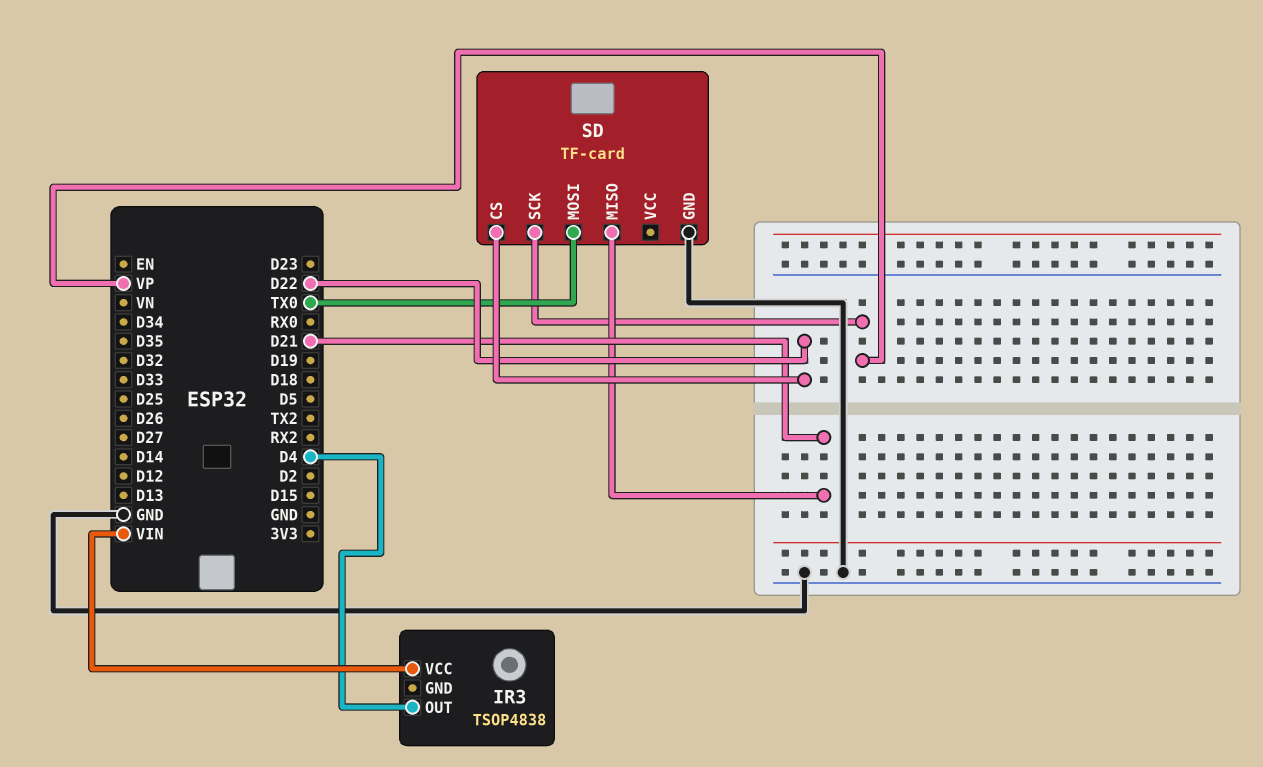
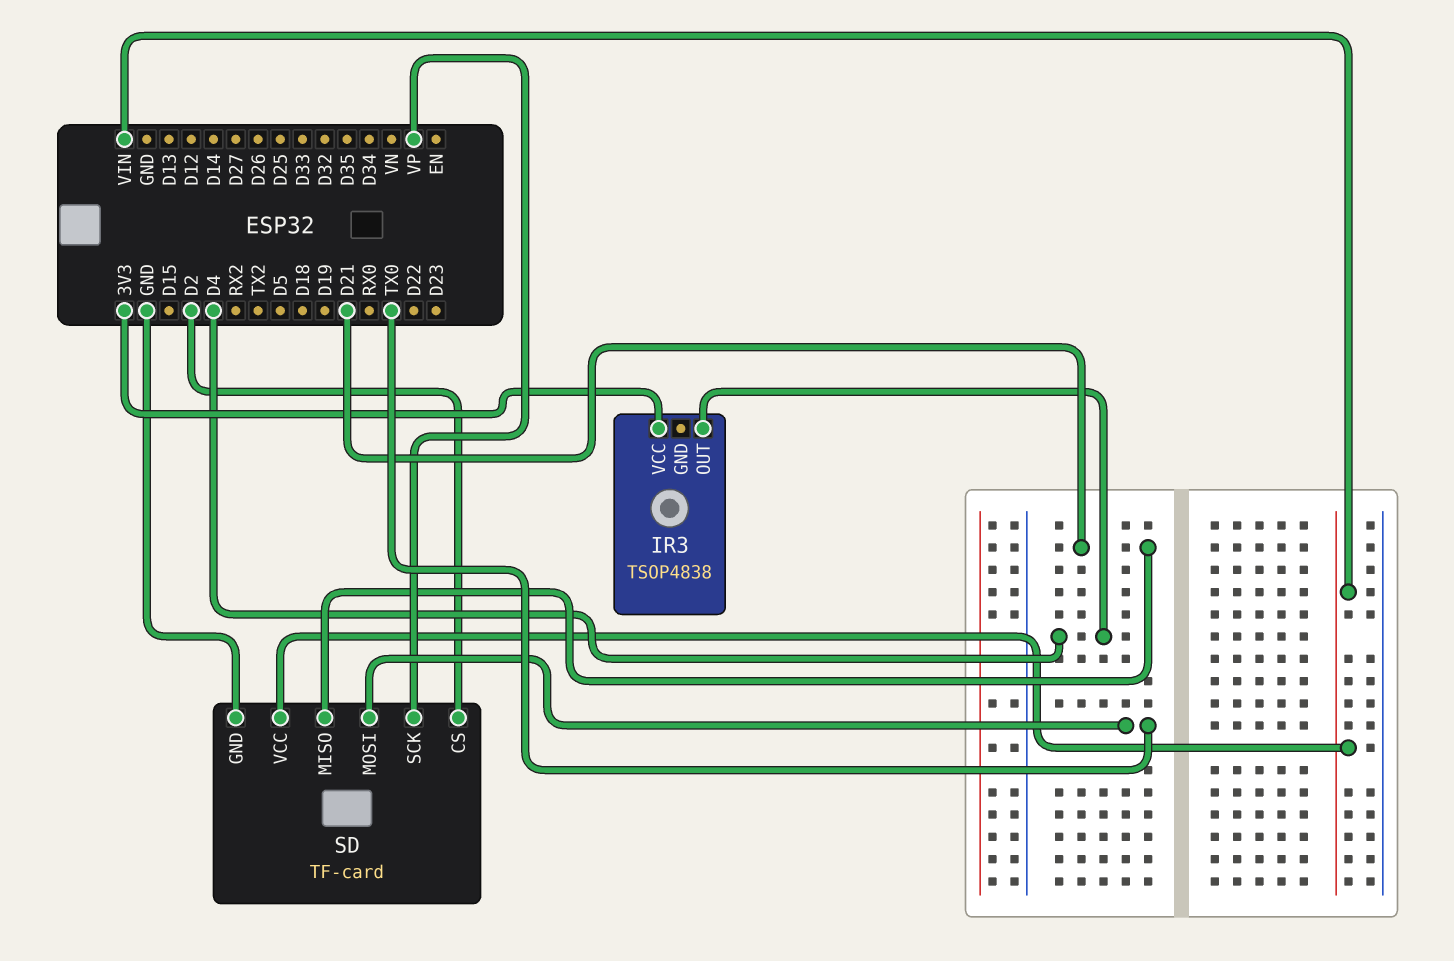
IR3 pin VCC: VIN -> 3V3
SD pin CS: D22 -> D2
SD pin VCC: none -> VIN

